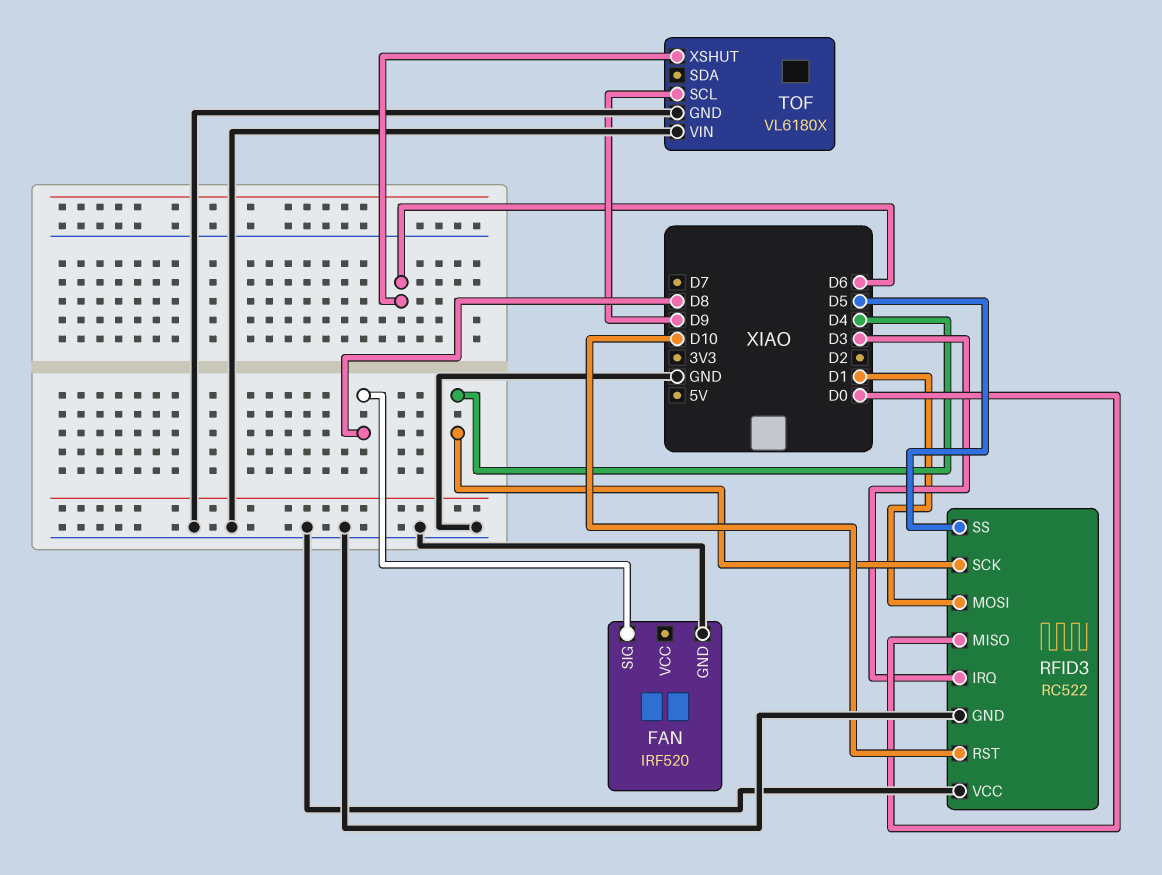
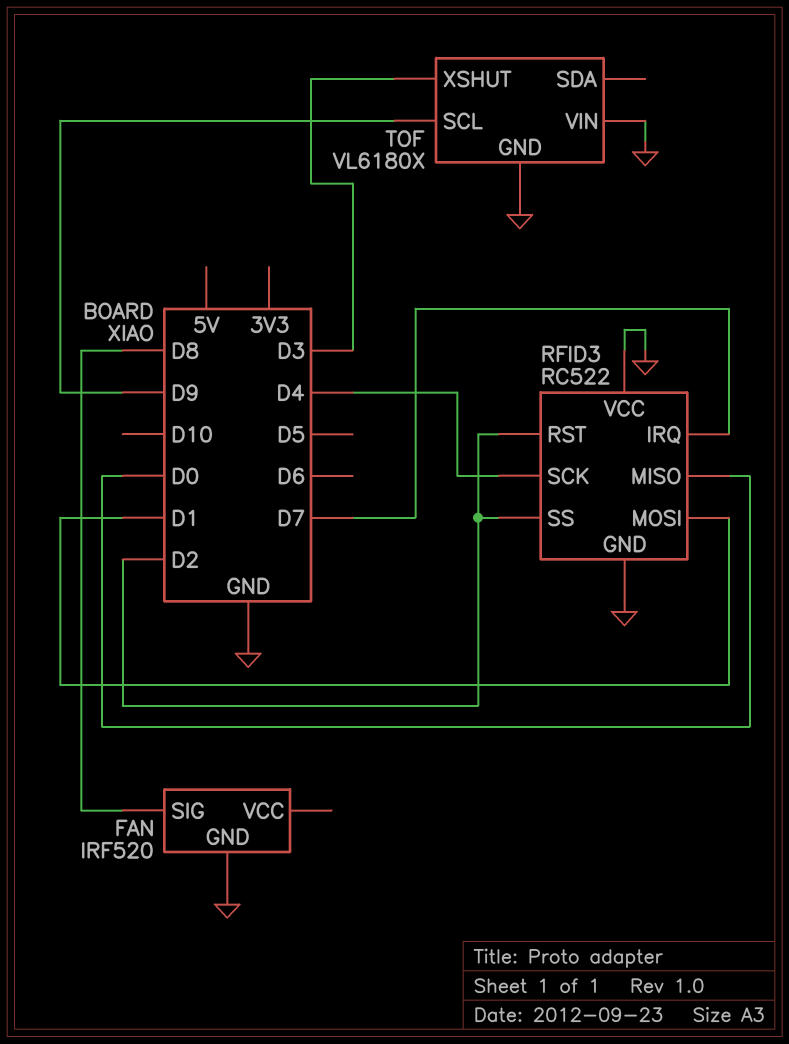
RFID3 pin IRQ: D3 -> D7
RFID3 pin RST: D10 -> D2
RFID3 pin SS: D5 -> D2
TOF pin XSHUT: D6 -> D3

